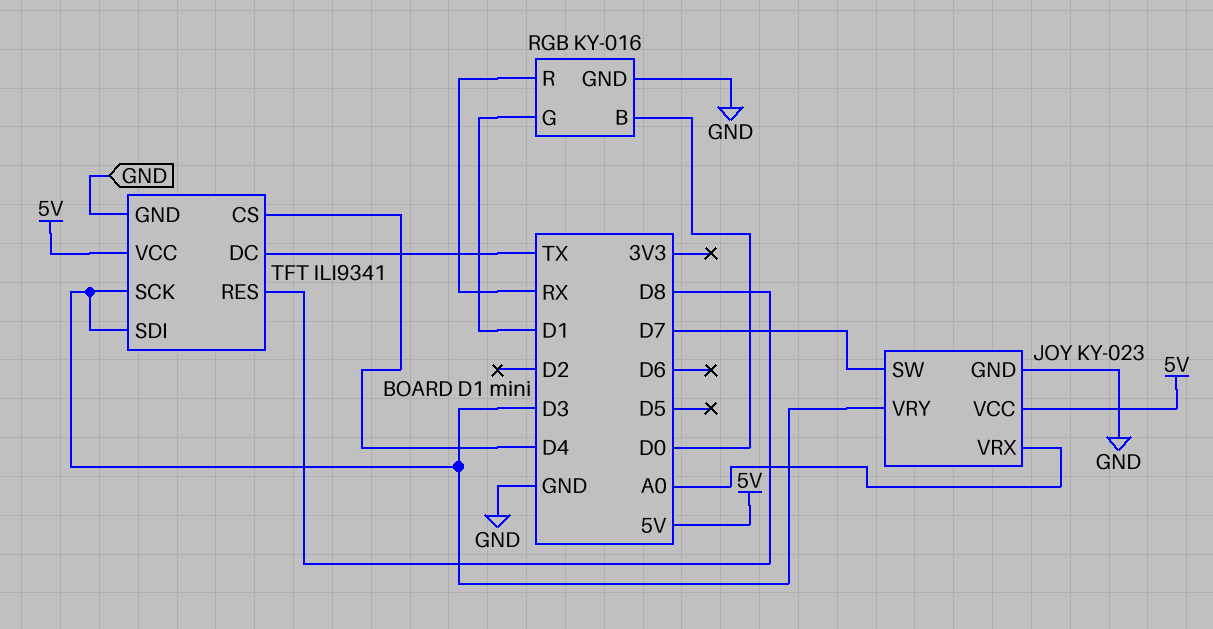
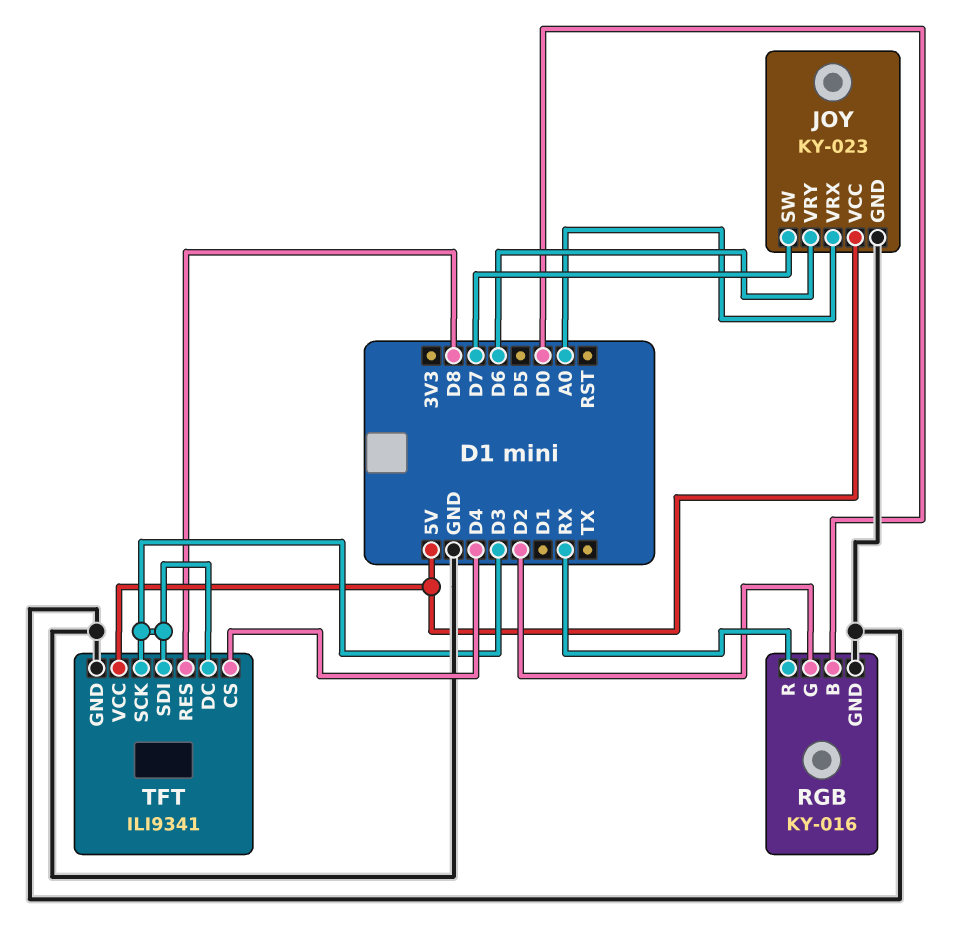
JOY pin VRY: D3 -> D6
RGB pin G: D1 -> D2
TFT pin DC: TX -> D3

